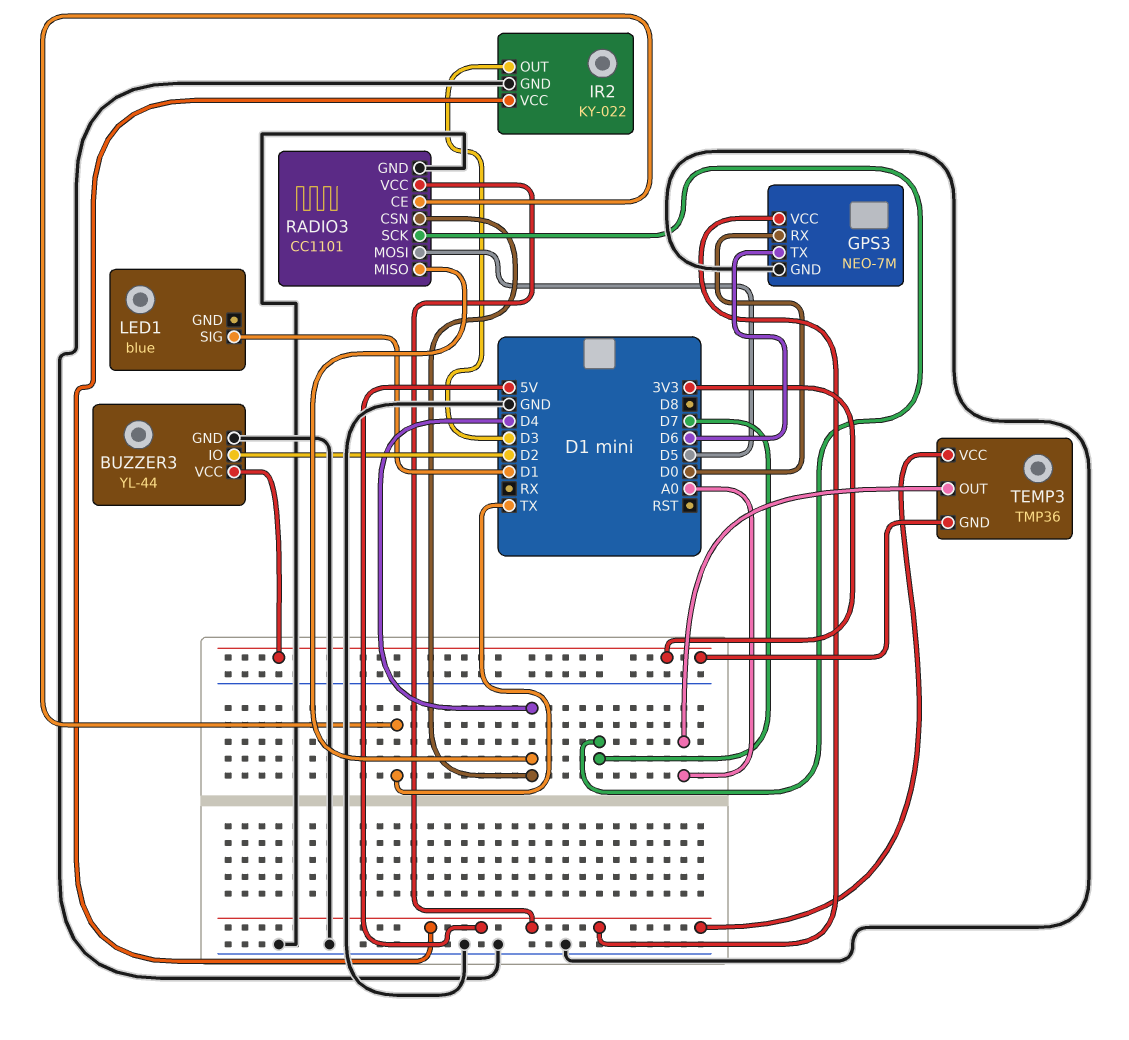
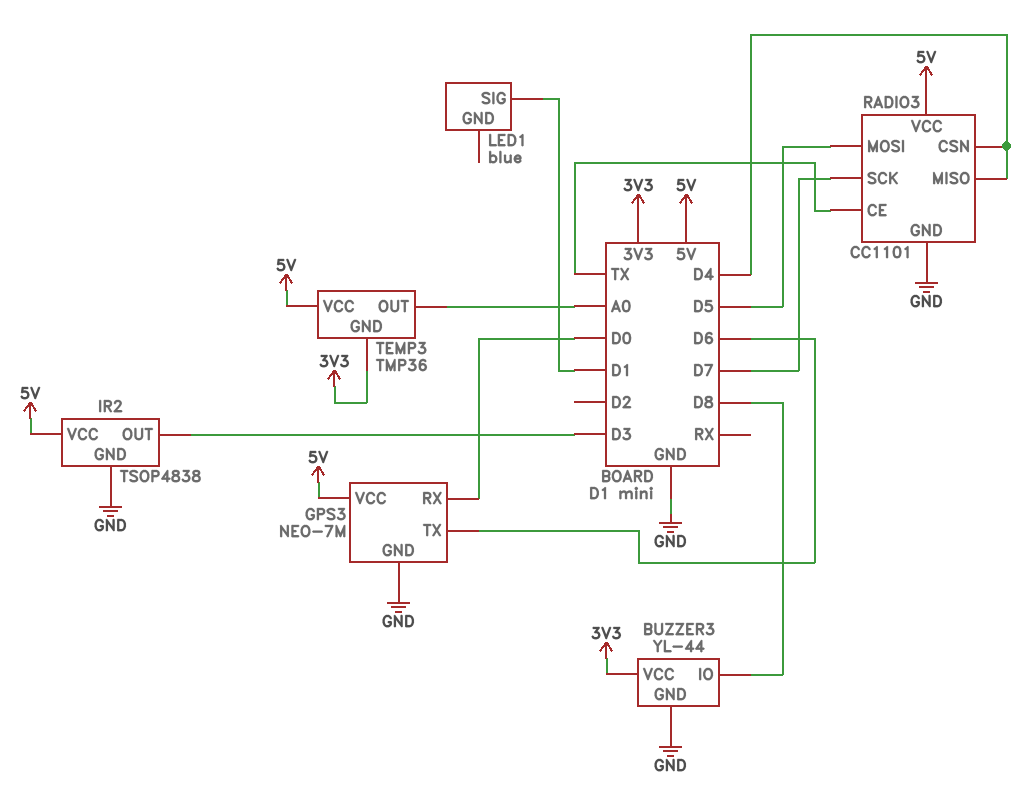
BUZZER3 pin IO: D2 -> D8
IR2: KY-022 -> TSOP4838

